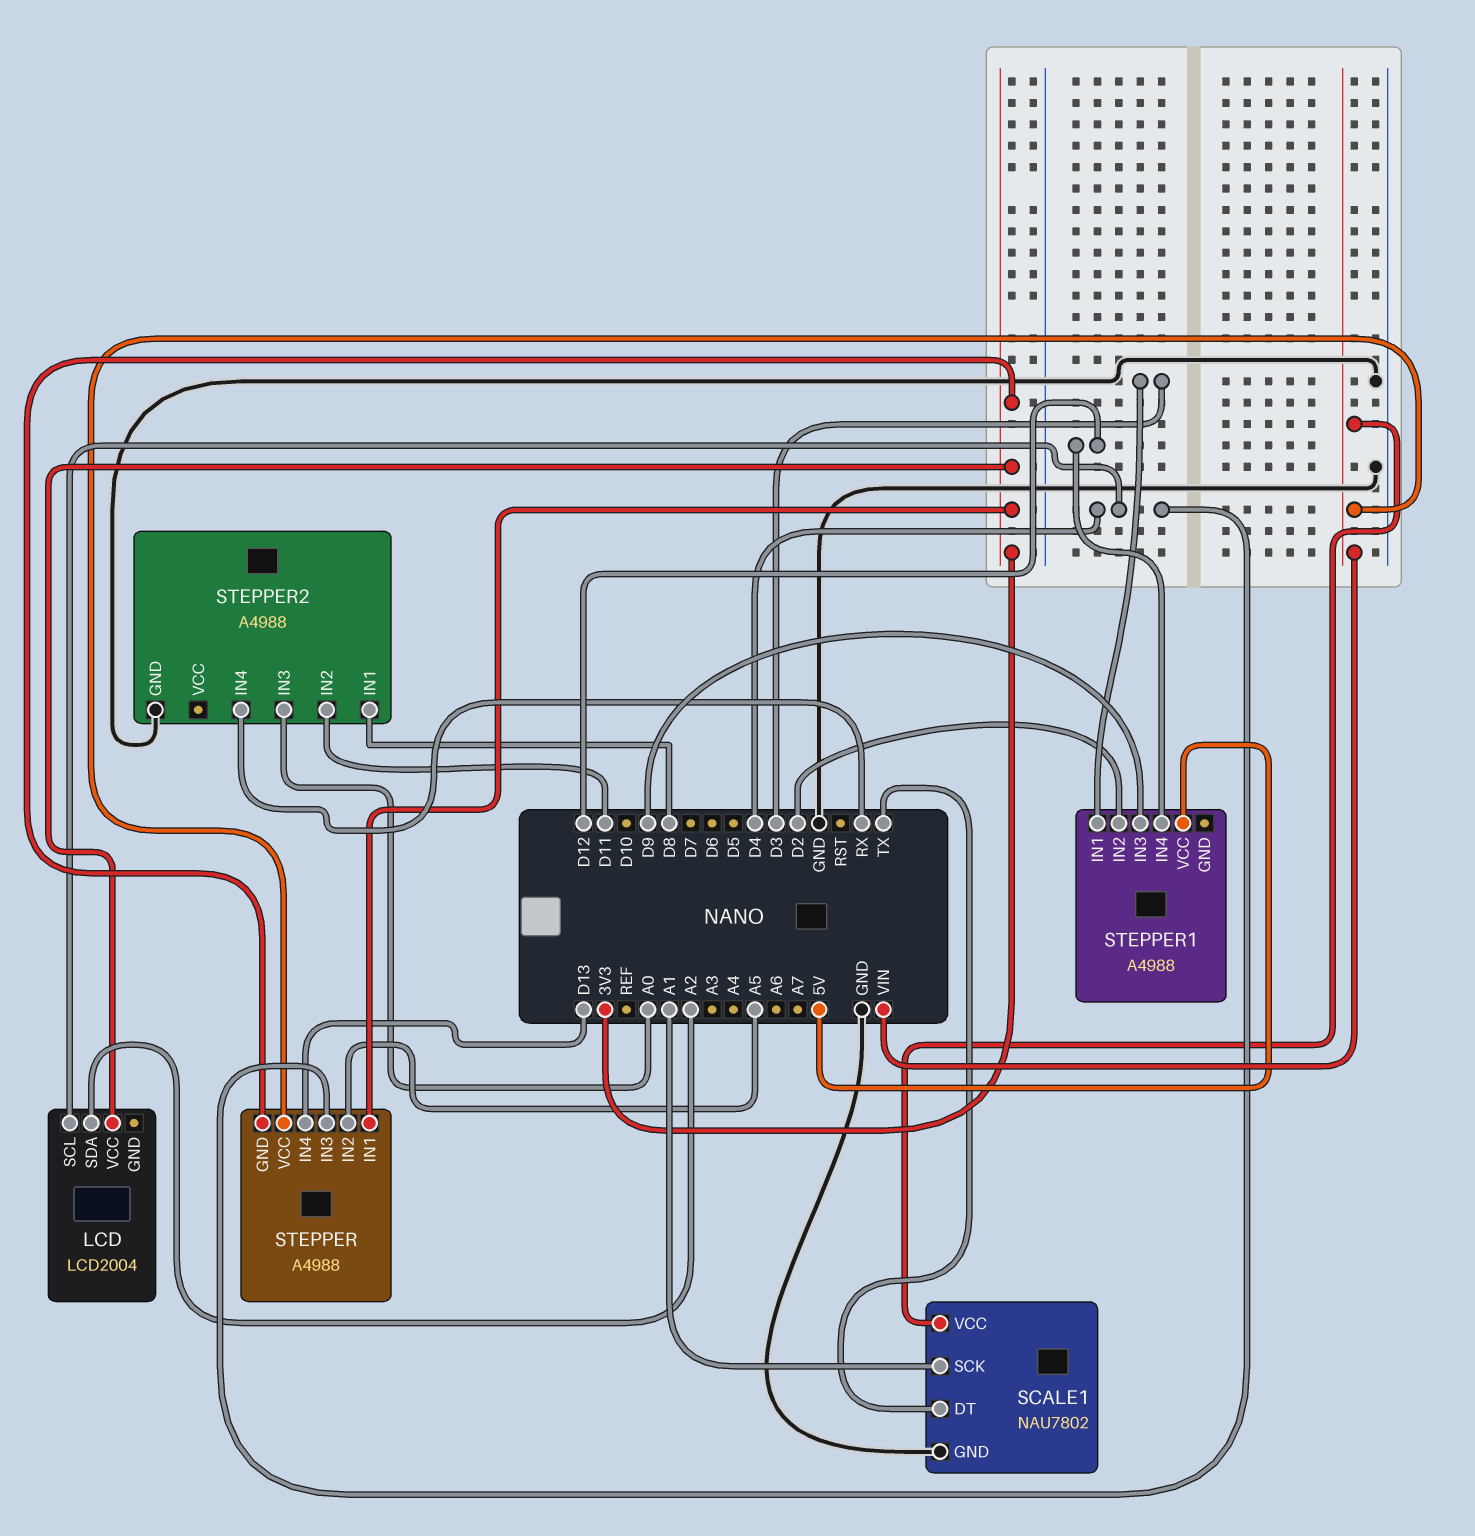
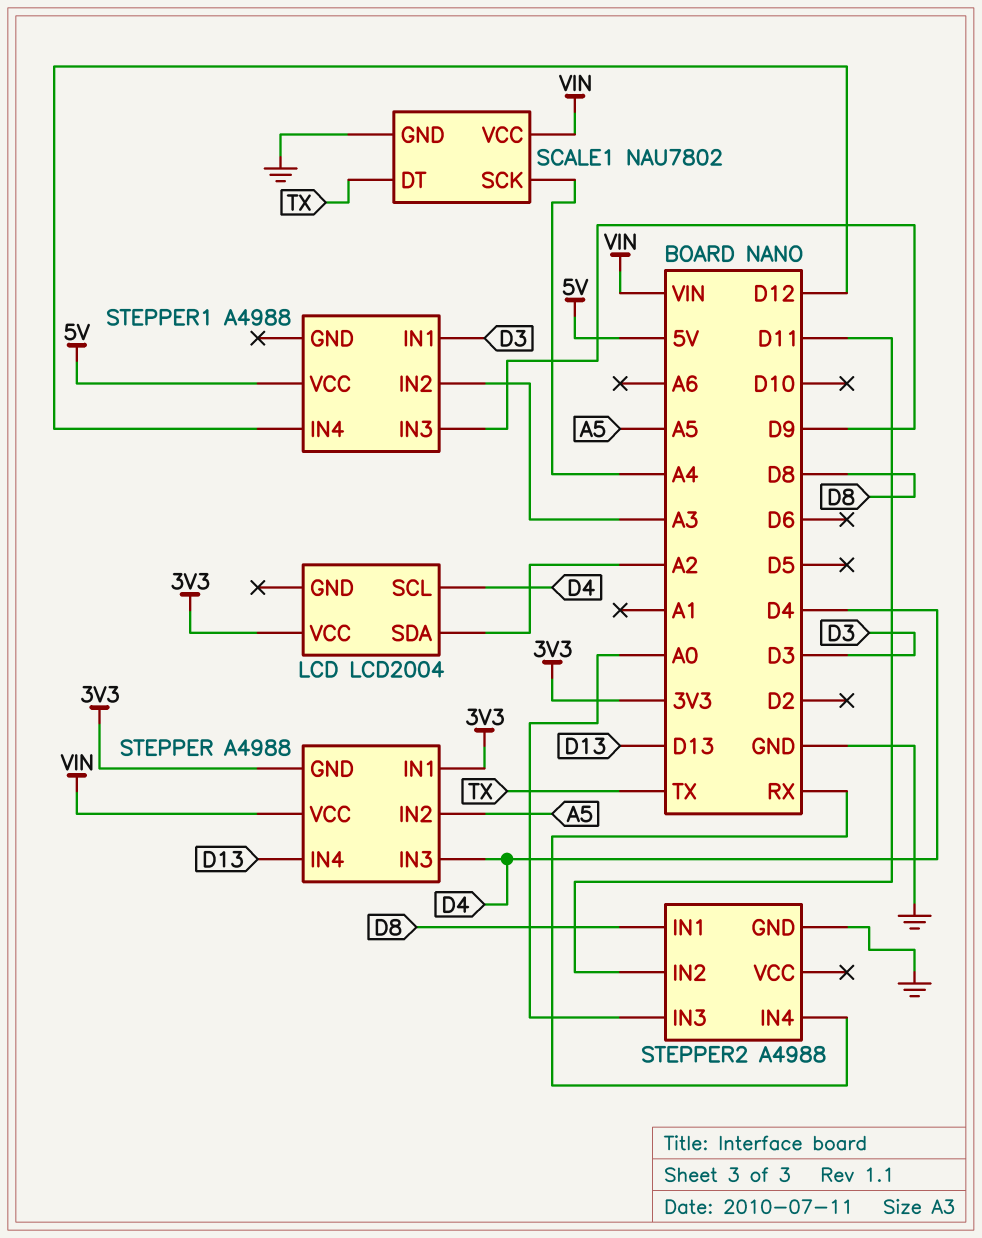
SCALE1 pin SCK: A1 -> A4
STEPPER1 pin IN2: D2 -> A3

